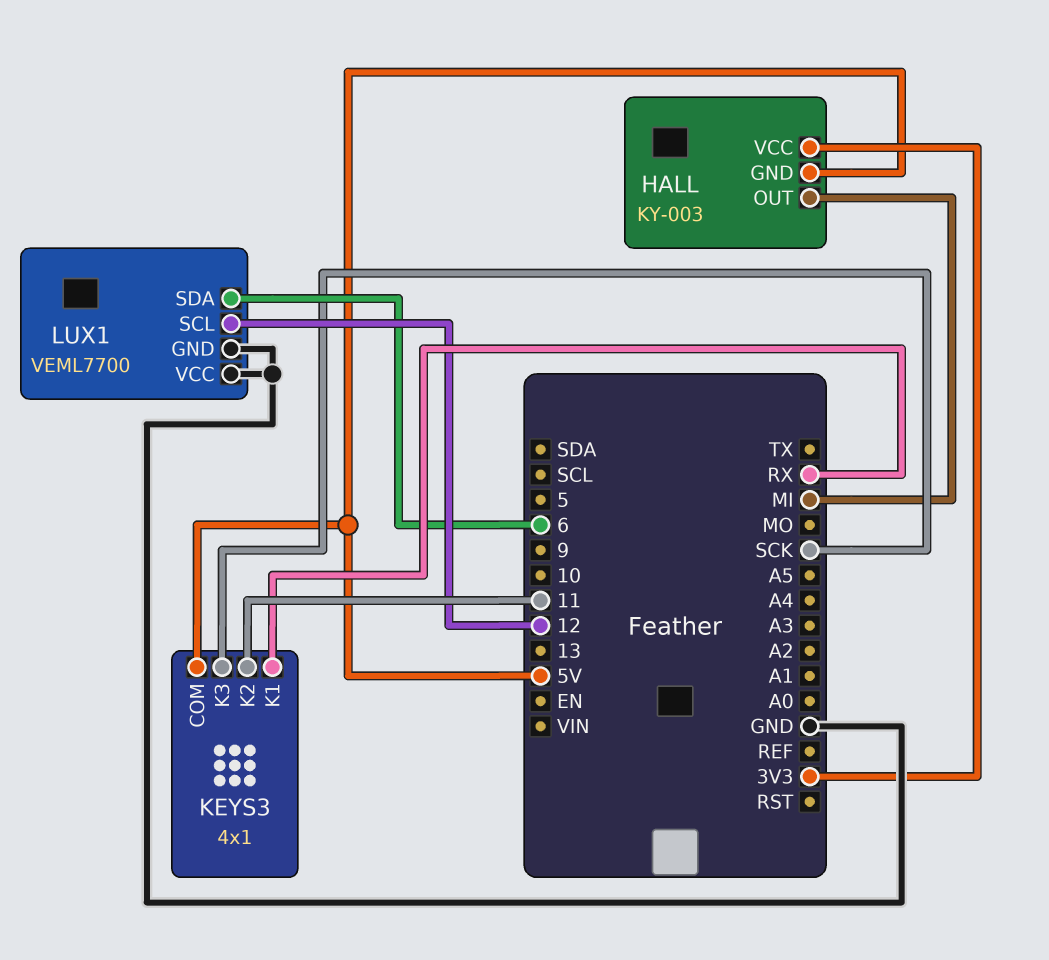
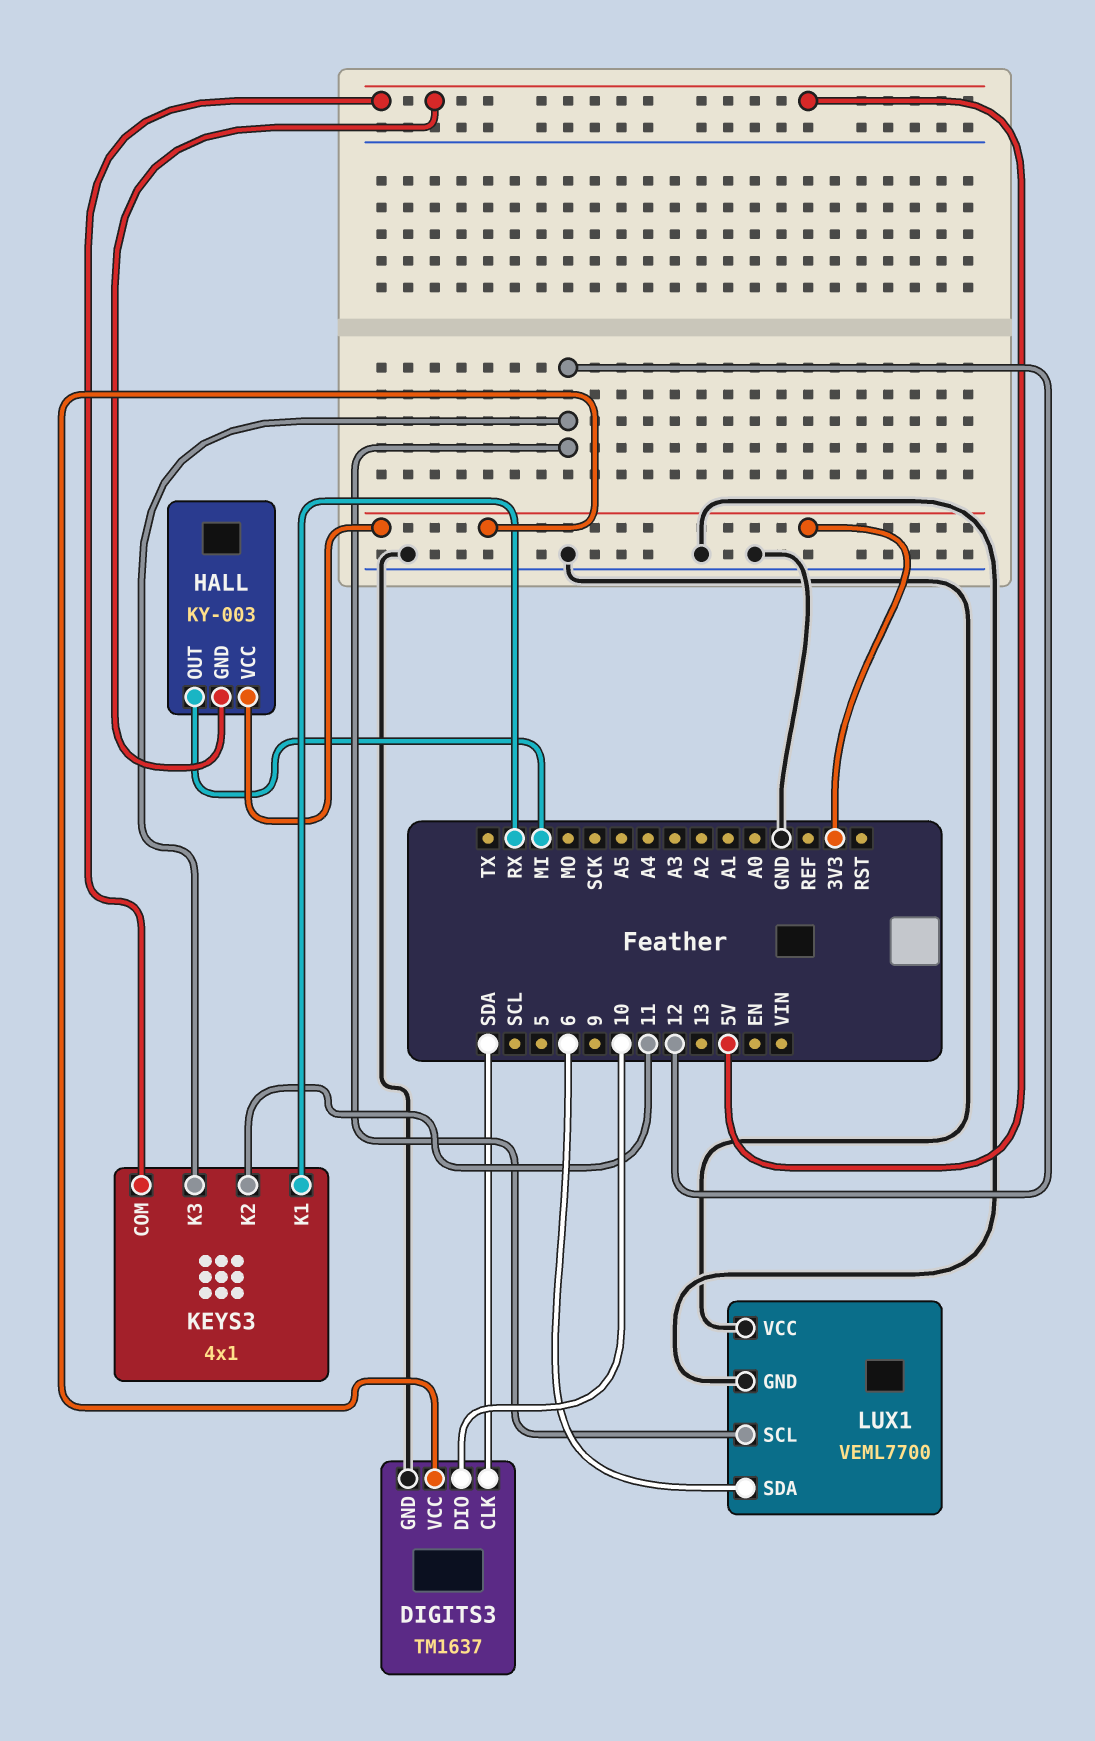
DIGITS3: none -> TM1637
DIGITS3 pin CLK: none -> SDA
DIGITS3 pin DIO: none -> 10
DIGITS3 pin GND: none -> GND
DIGITS3 pin VCC: none -> 3V3
KEYS3 pin K3: SCK -> 12

